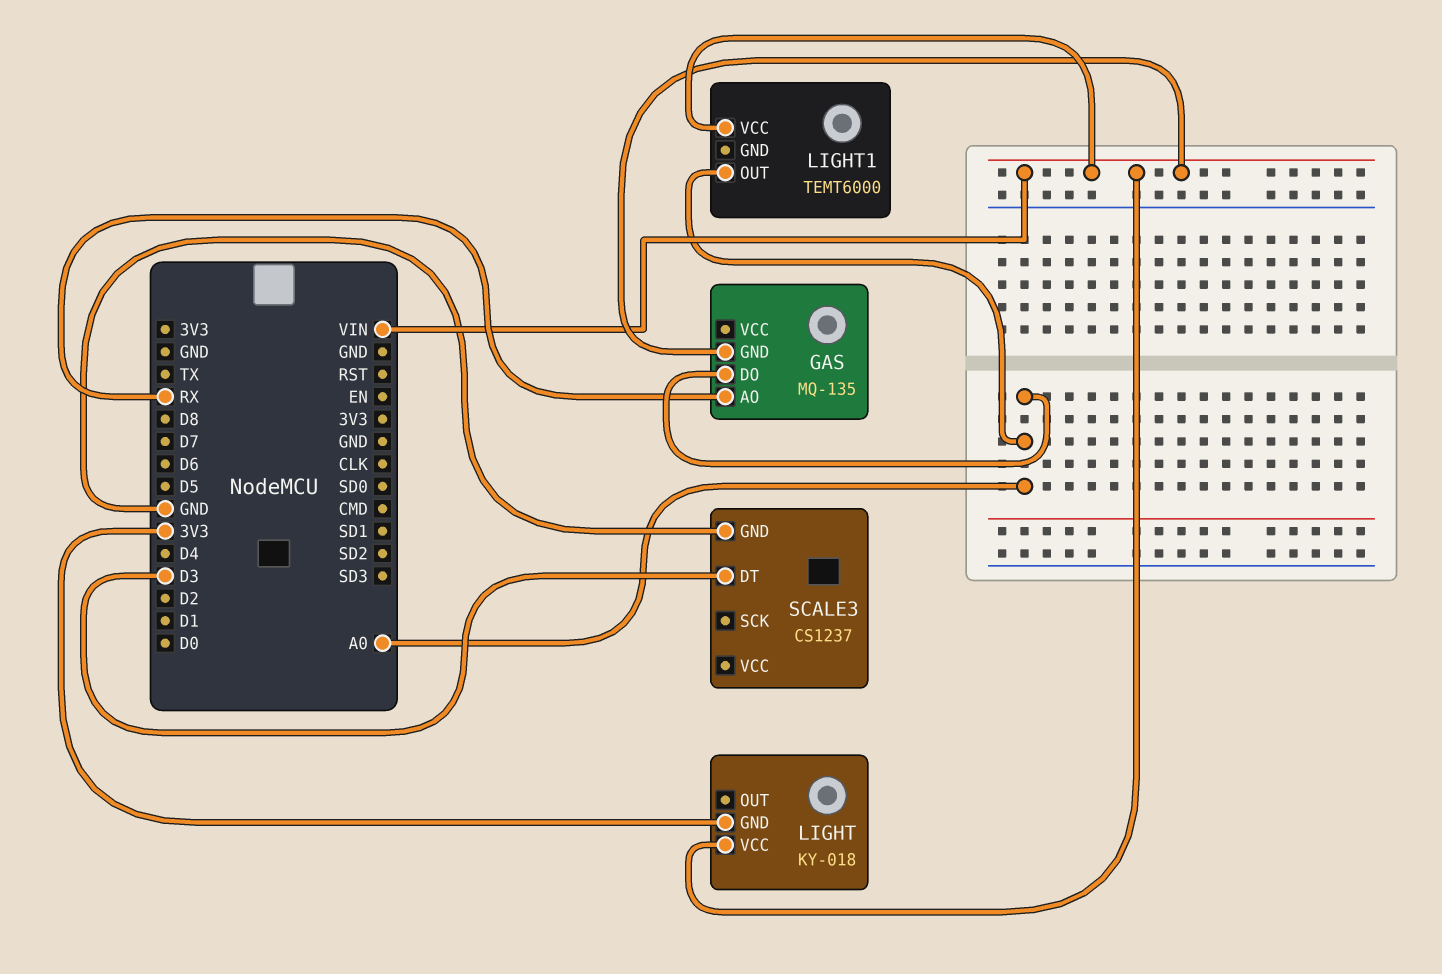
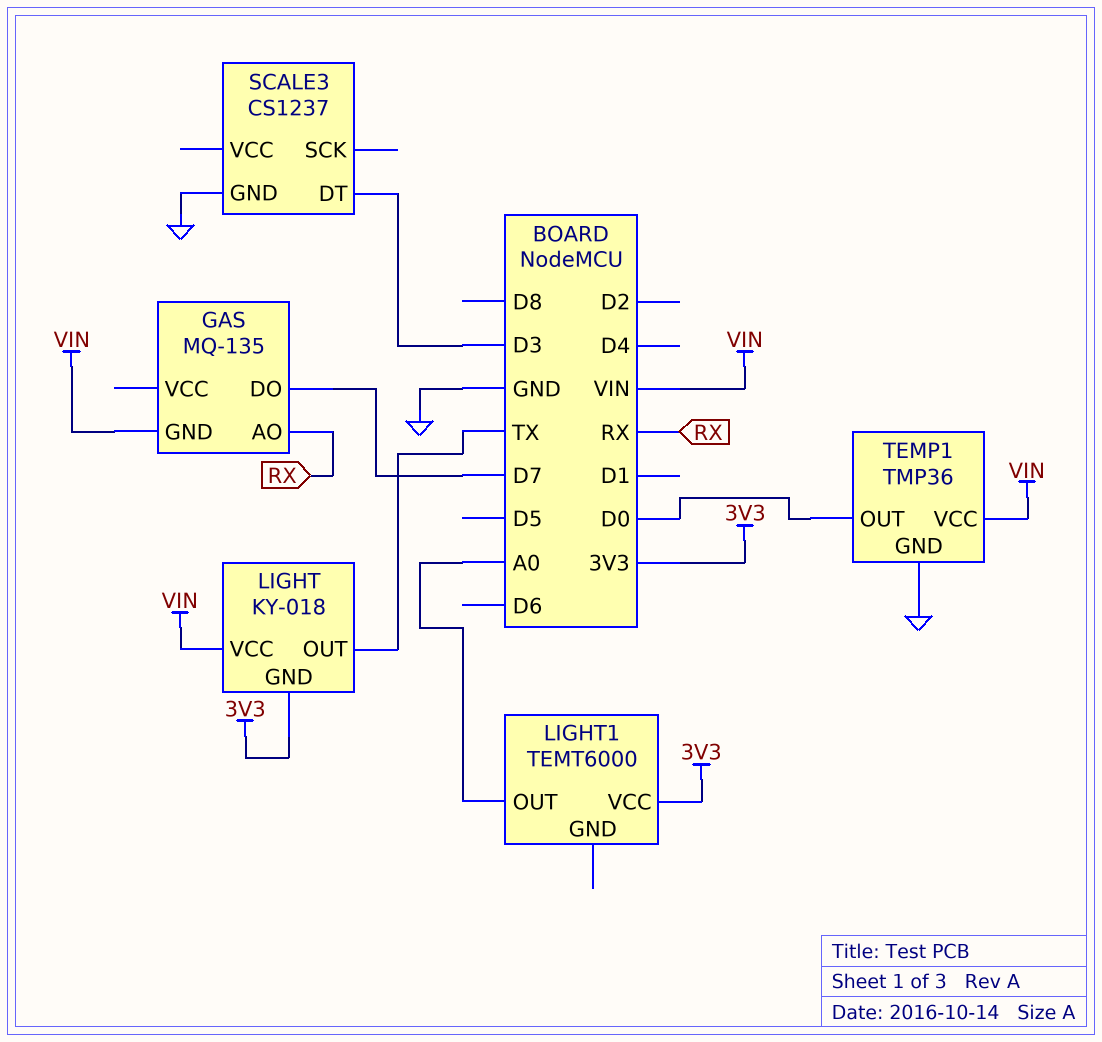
GAS pin DO: A0 -> D7
LIGHT pin OUT: none -> TX
LIGHT1 pin VCC: VIN -> 3V3
TEMP1: none -> TMP36
TEMP1 pin GND: none -> GND
TEMP1 pin OUT: none -> D0
TEMP1 pin VCC: none -> VIN

